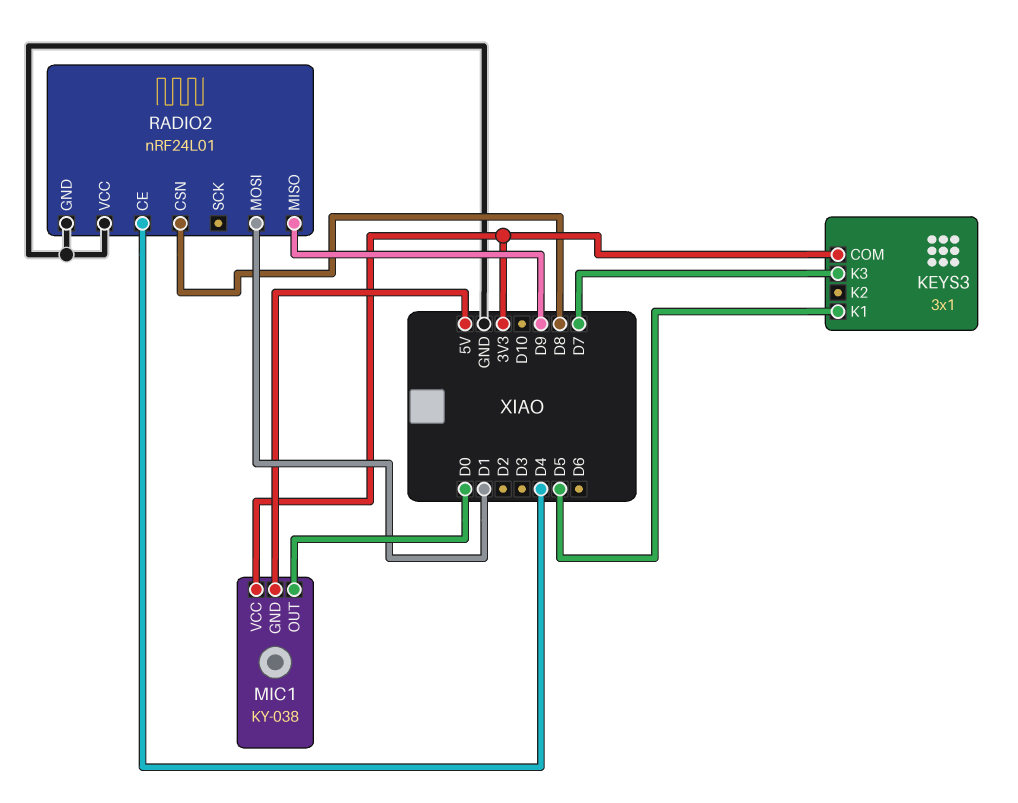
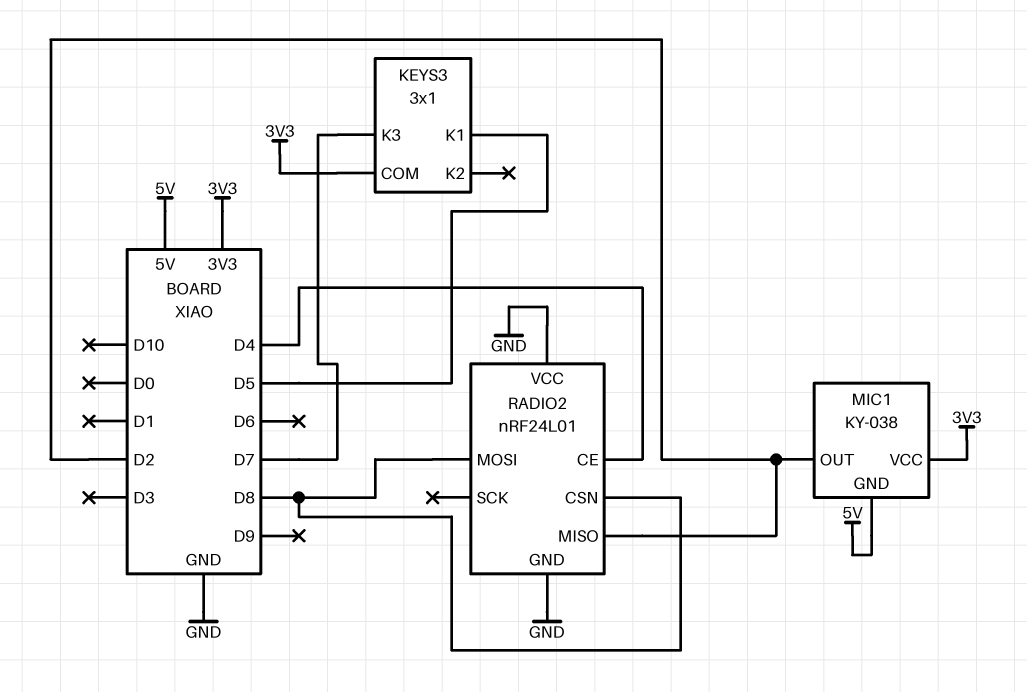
MIC1 pin OUT: D0 -> D2
RADIO2 pin MISO: D9 -> D2
RADIO2 pin MOSI: D1 -> D8

